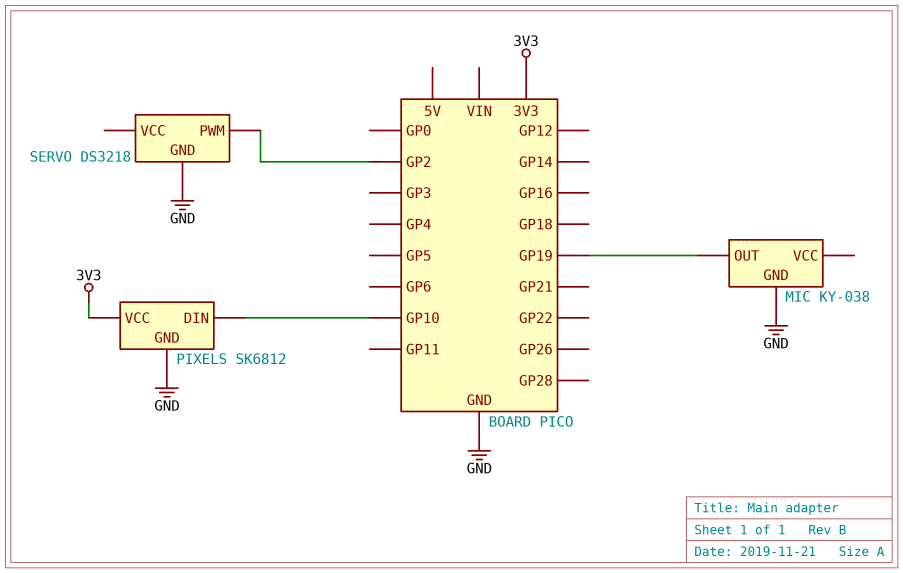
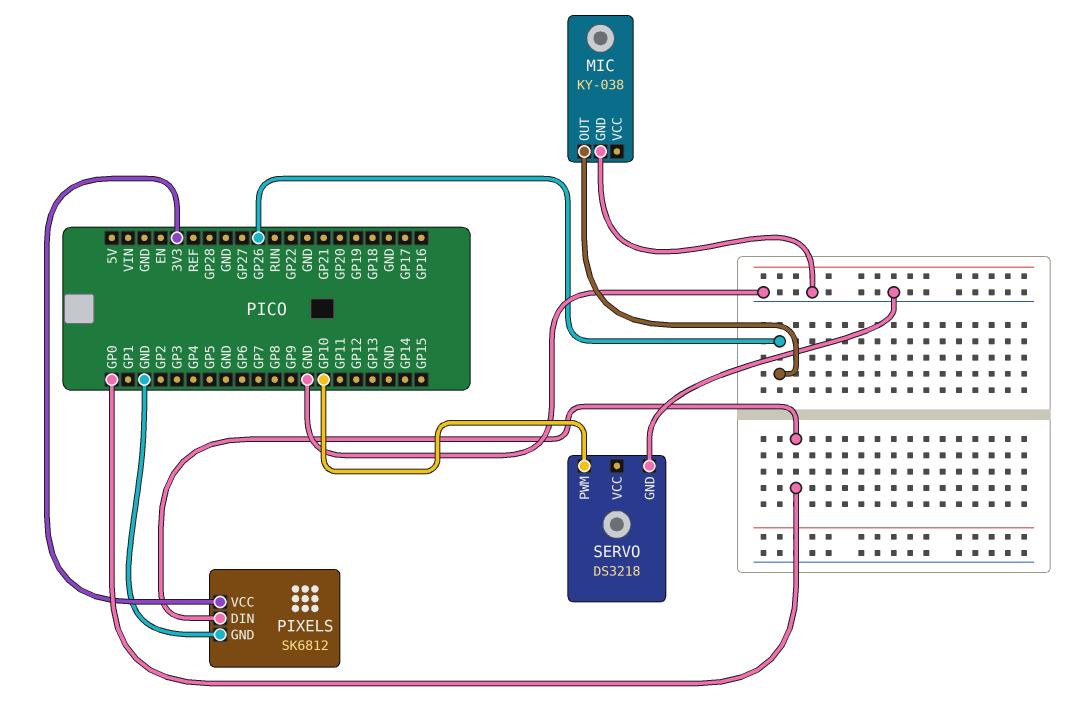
MIC pin OUT: GP19 -> GP26
PIXELS pin DIN: GP10 -> GP0
SERVO pin PWM: GP2 -> GP10

